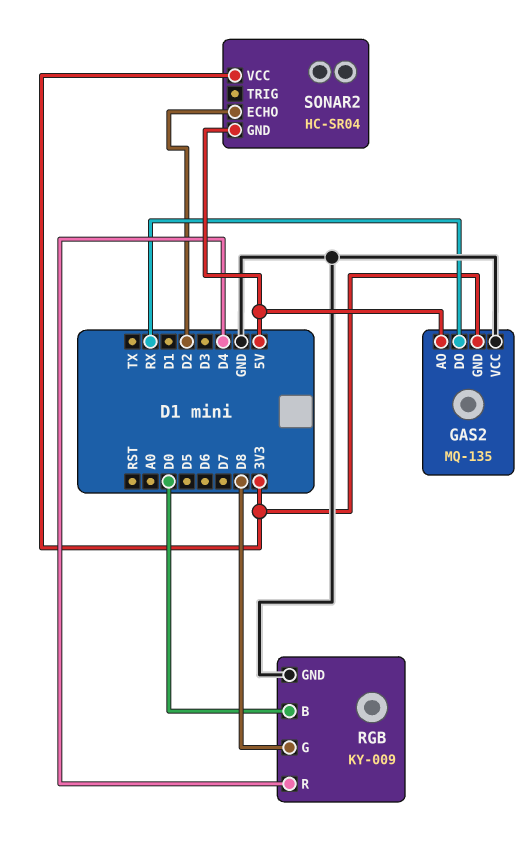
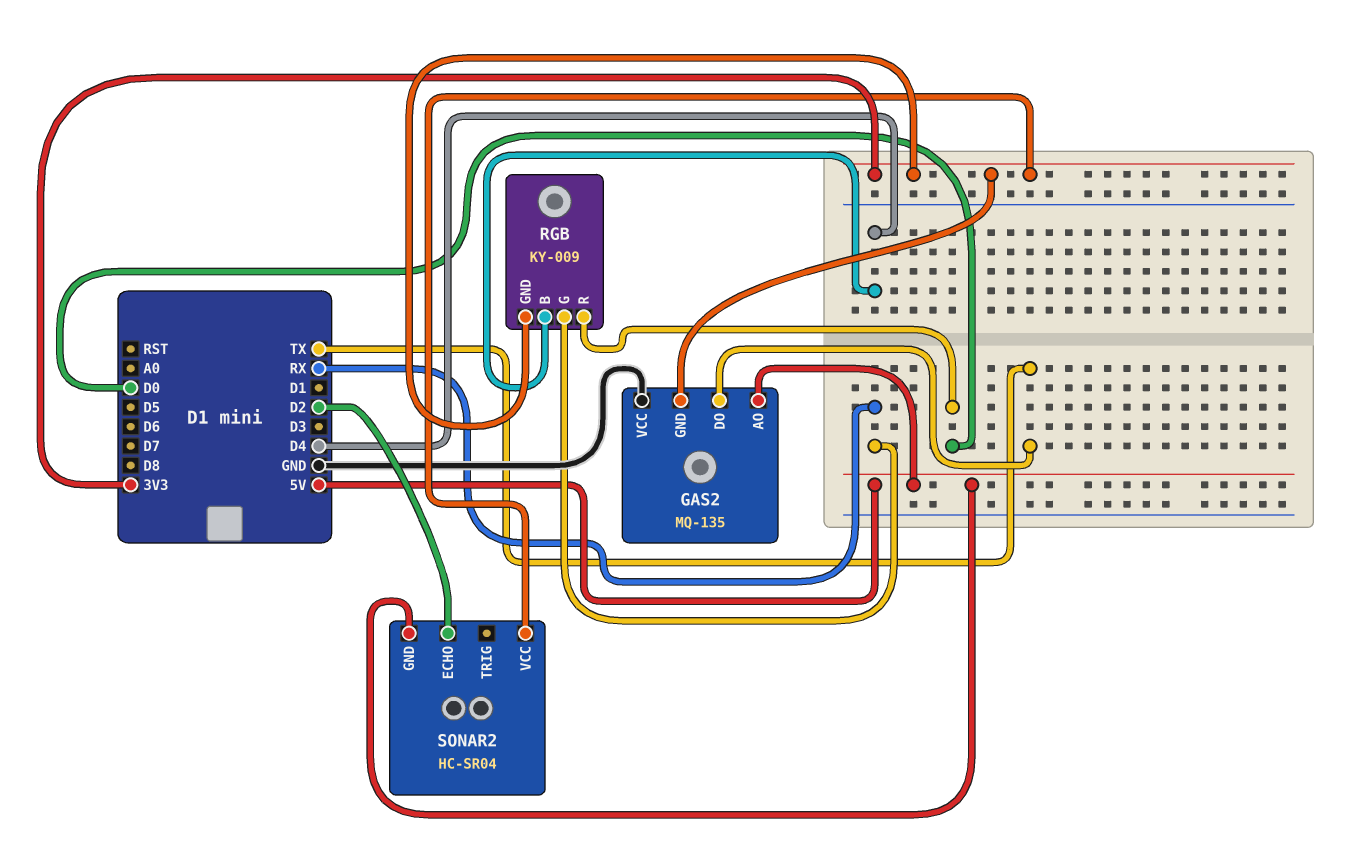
GAS2 pin DO: RX -> TX
RGB pin B: D0 -> D4
RGB pin G: D8 -> RX
RGB pin GND: GND -> 3V3
RGB pin R: D4 -> D0

